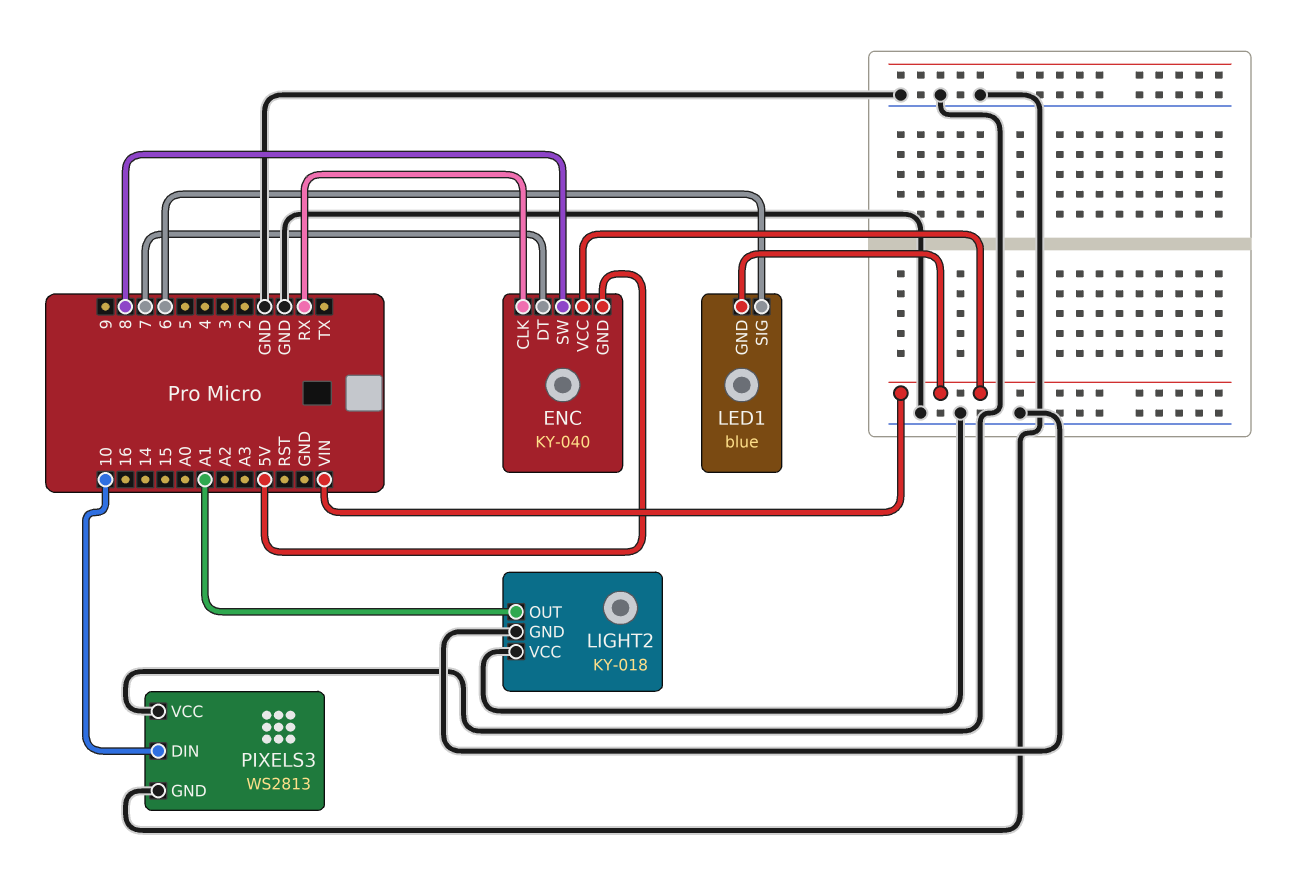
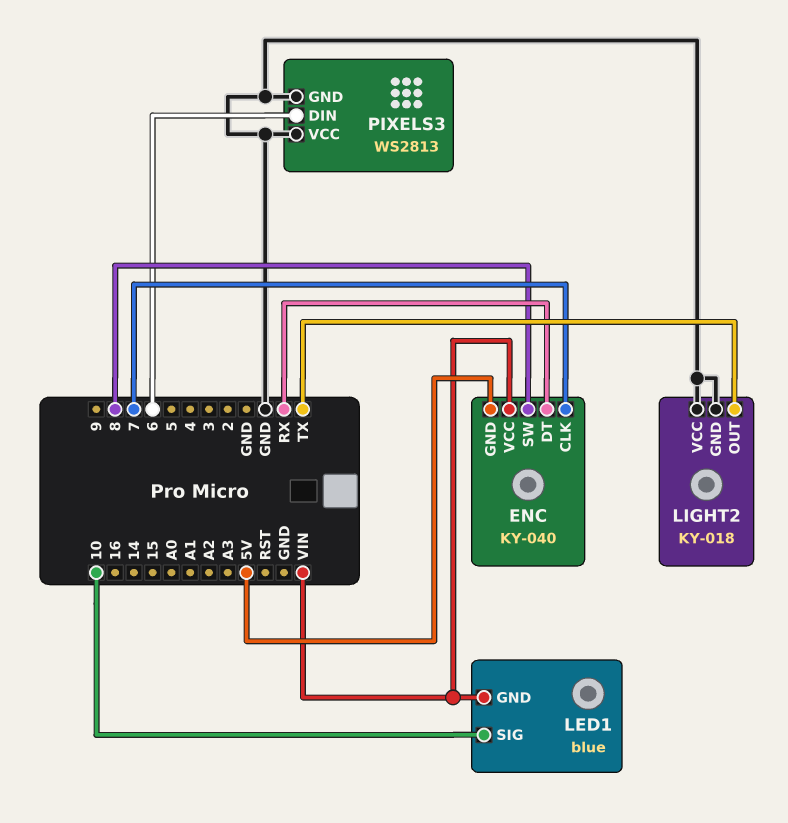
ENC pin CLK: RX -> 7
ENC pin DT: 7 -> RX
LED1 pin SIG: 6 -> 10
LIGHT2 pin OUT: A1 -> TX
PIXELS3 pin DIN: 10 -> 6

